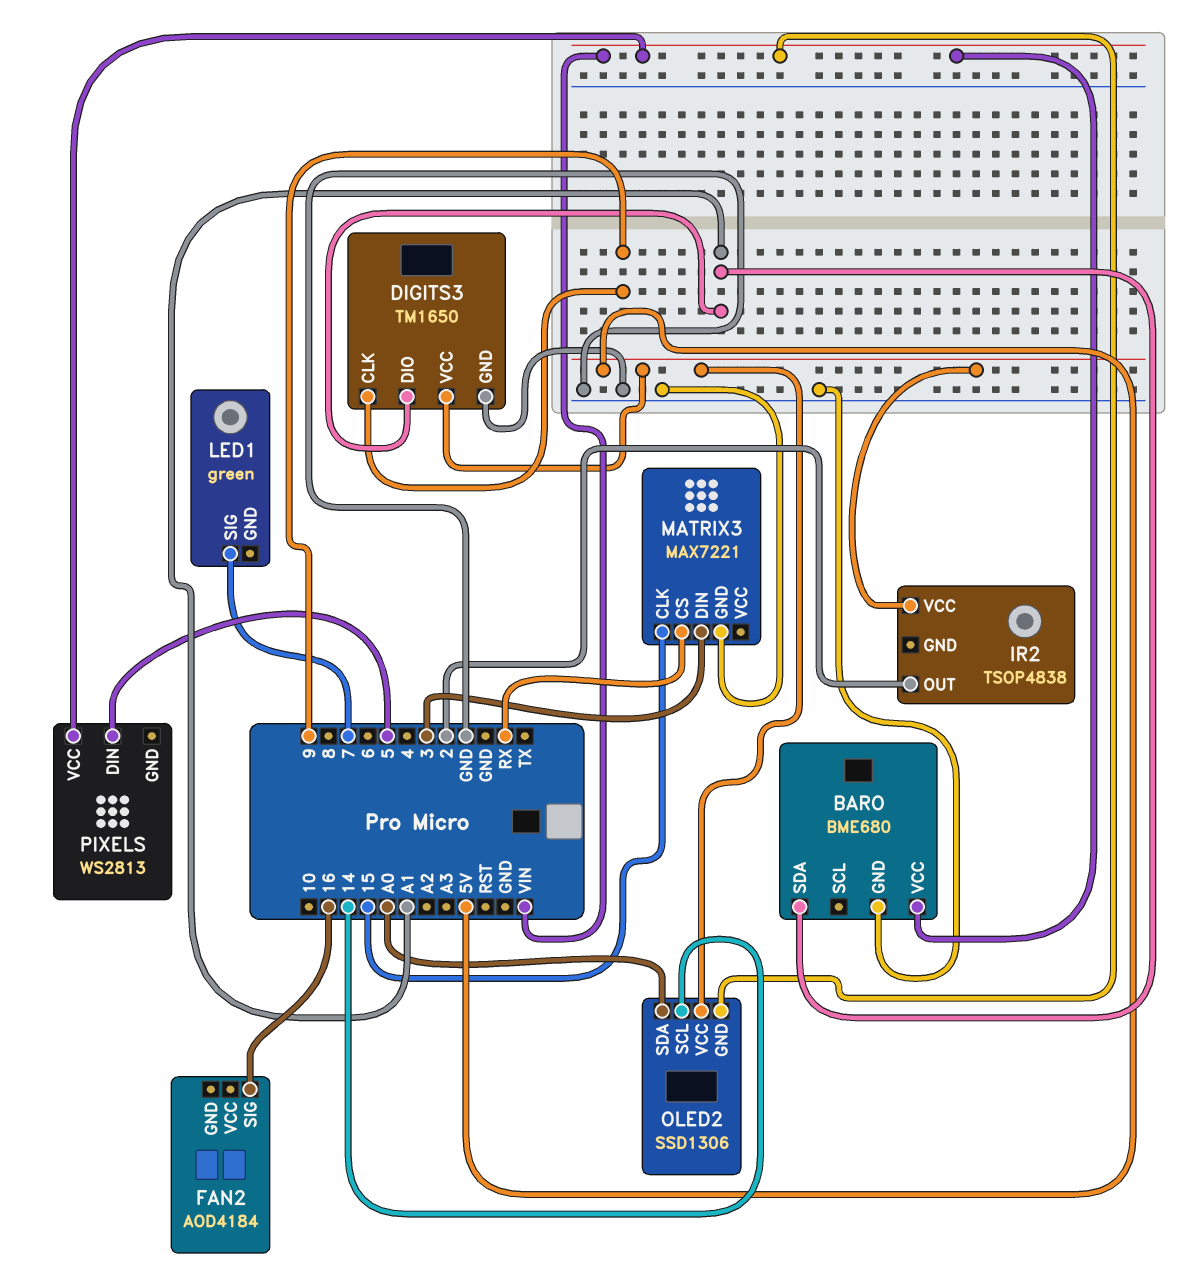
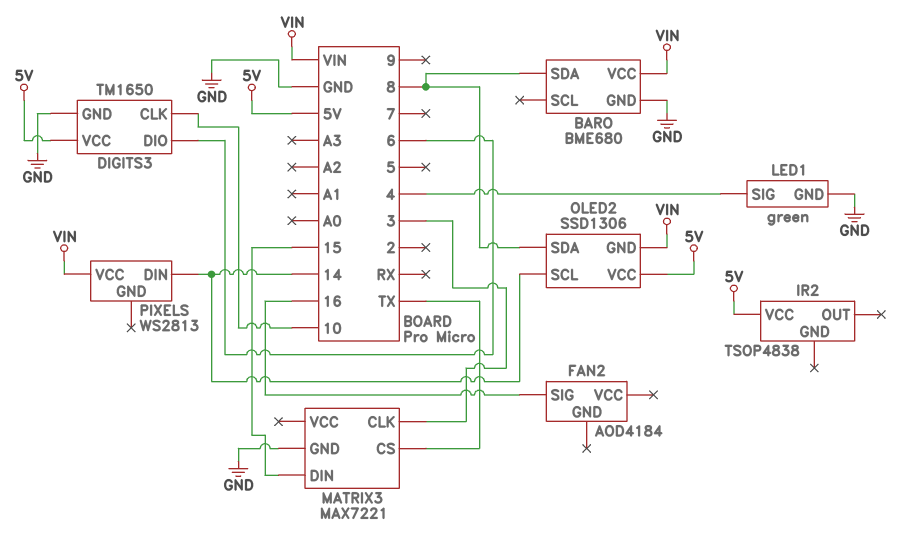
BARO pin SDA: A1 -> 8
DIGITS3 pin CLK: 9 -> 10
DIGITS3 pin DIO: A1 -> 6
IR2 pin OUT: 2 -> none
LED1 pin GND: none -> GND
LED1 pin SIG: 7 -> 4
MATRIX3 pin CLK: 15 -> 3
MATRIX3 pin CS: RX -> TX
MATRIX3 pin DIN: 3 -> 15
OLED2 pin SDA: A0 -> 8
PIXELS pin DIN: 5 -> 14

